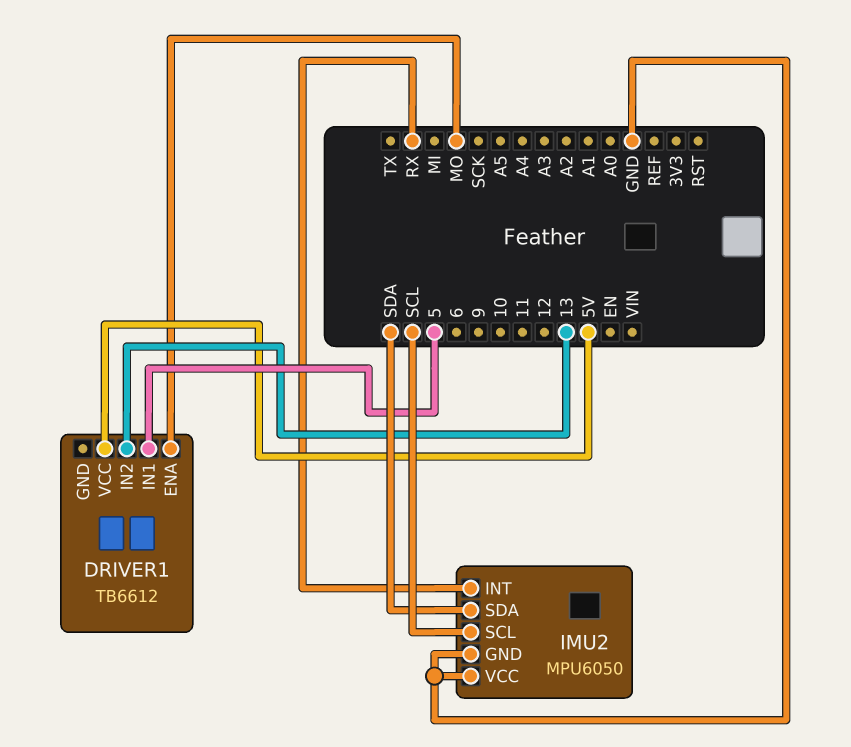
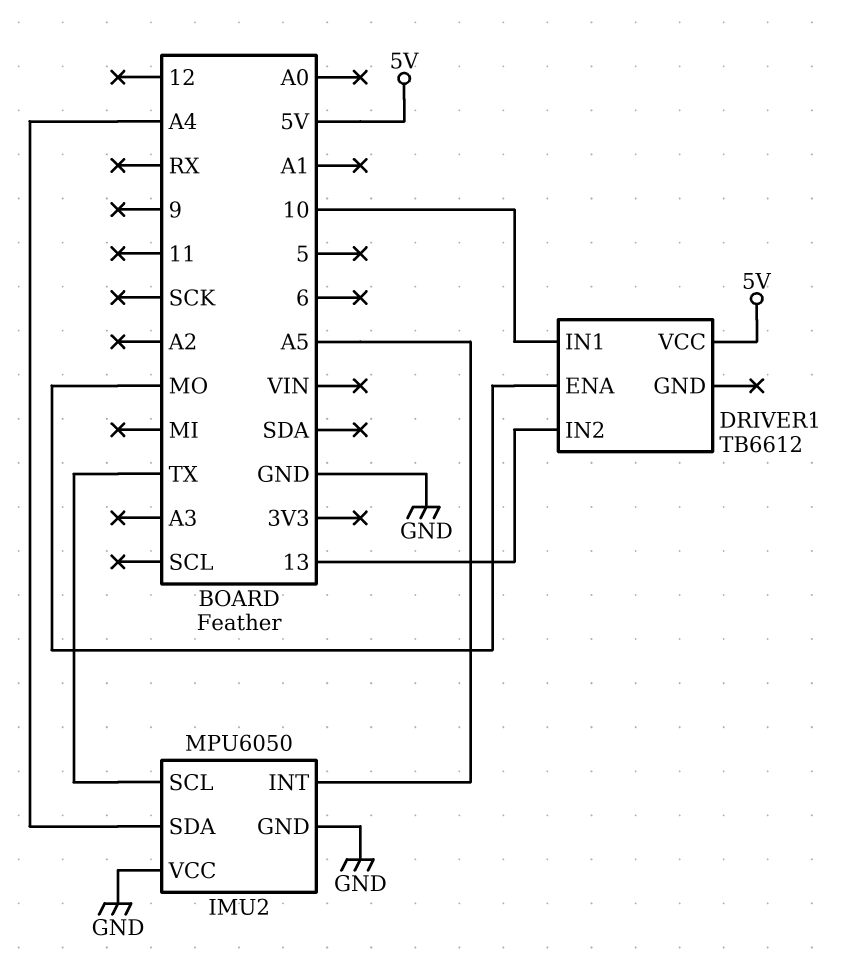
DRIVER1 pin IN1: 5 -> 10
IMU2 pin INT: RX -> A5
IMU2 pin SCL: SCL -> TX
IMU2 pin SDA: SDA -> A4

